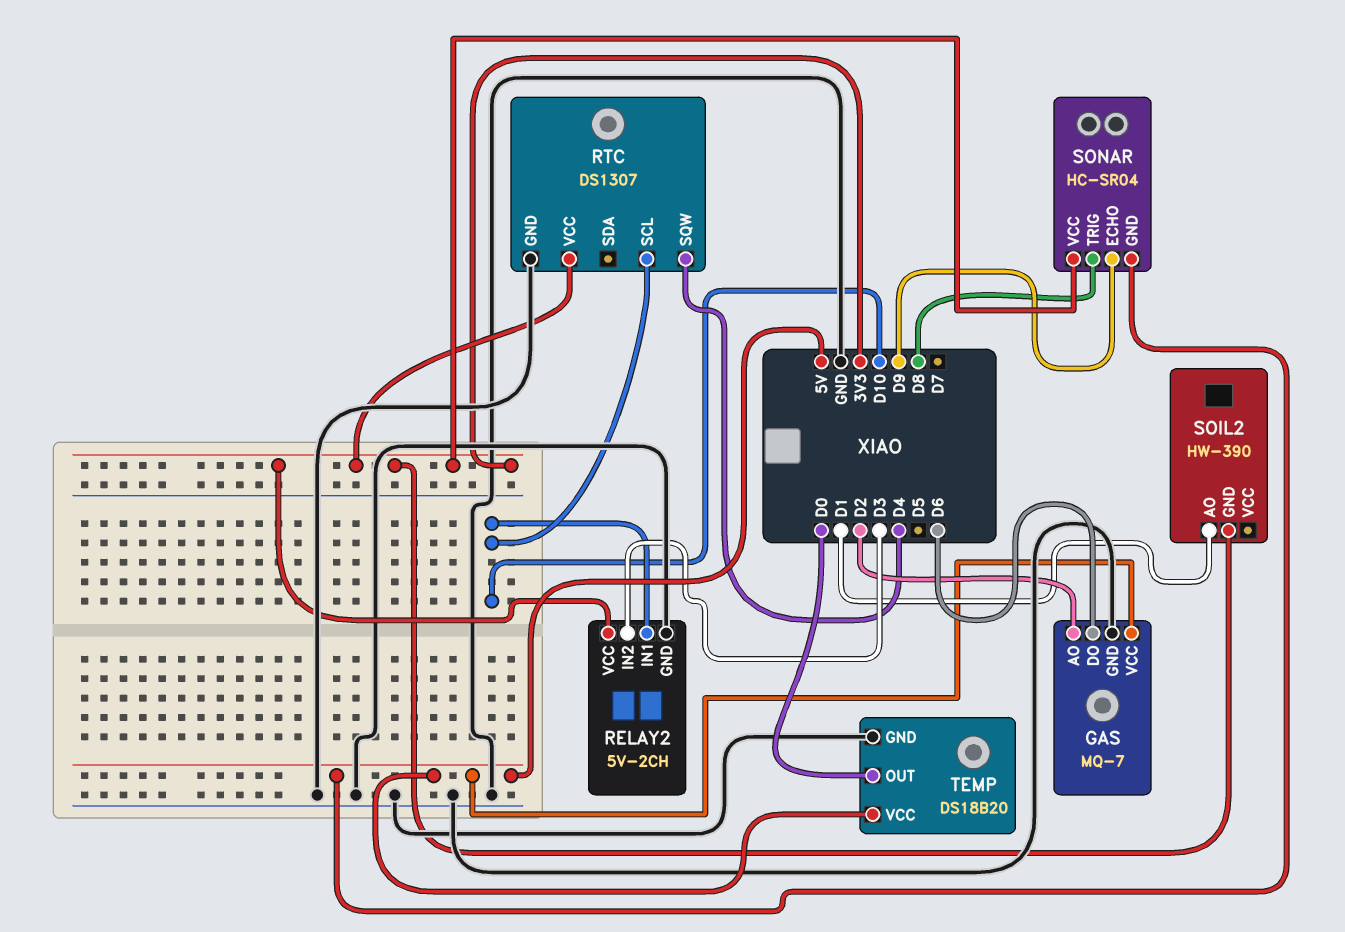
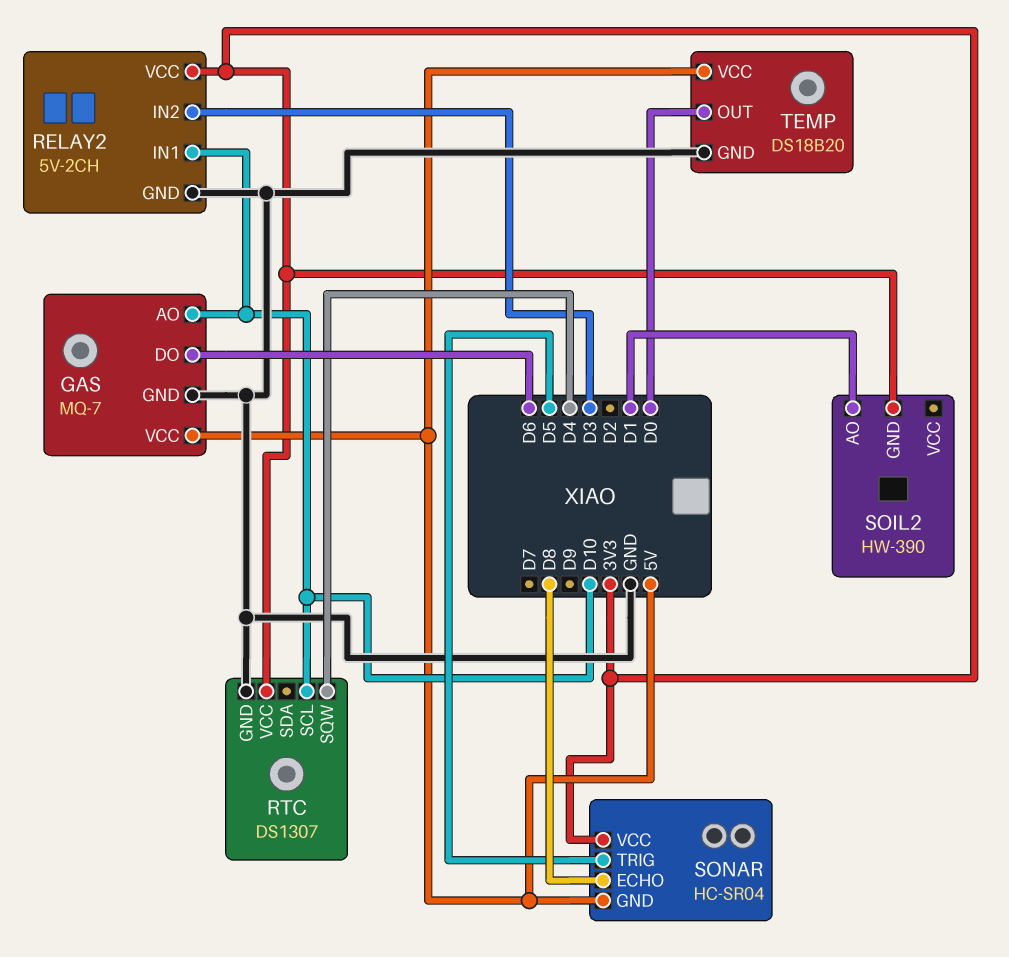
GAS pin AO: D2 -> D10
SONAR pin ECHO: D9 -> D8
SONAR pin TRIG: D8 -> D5

